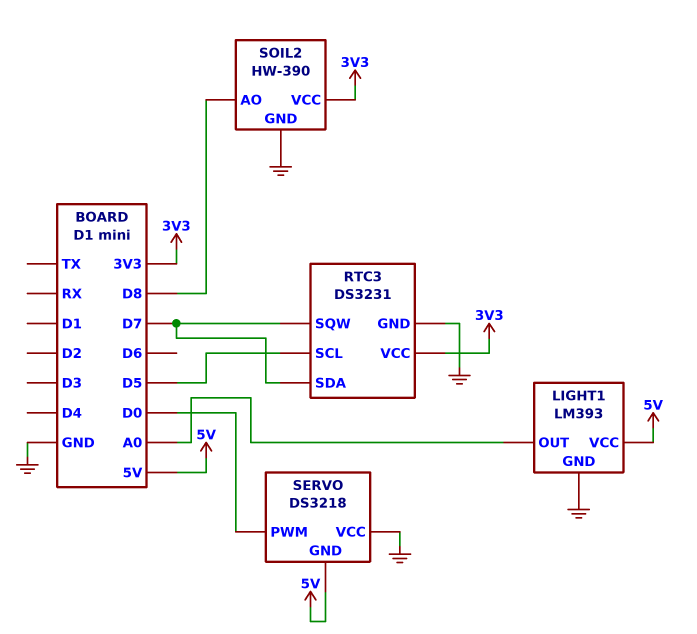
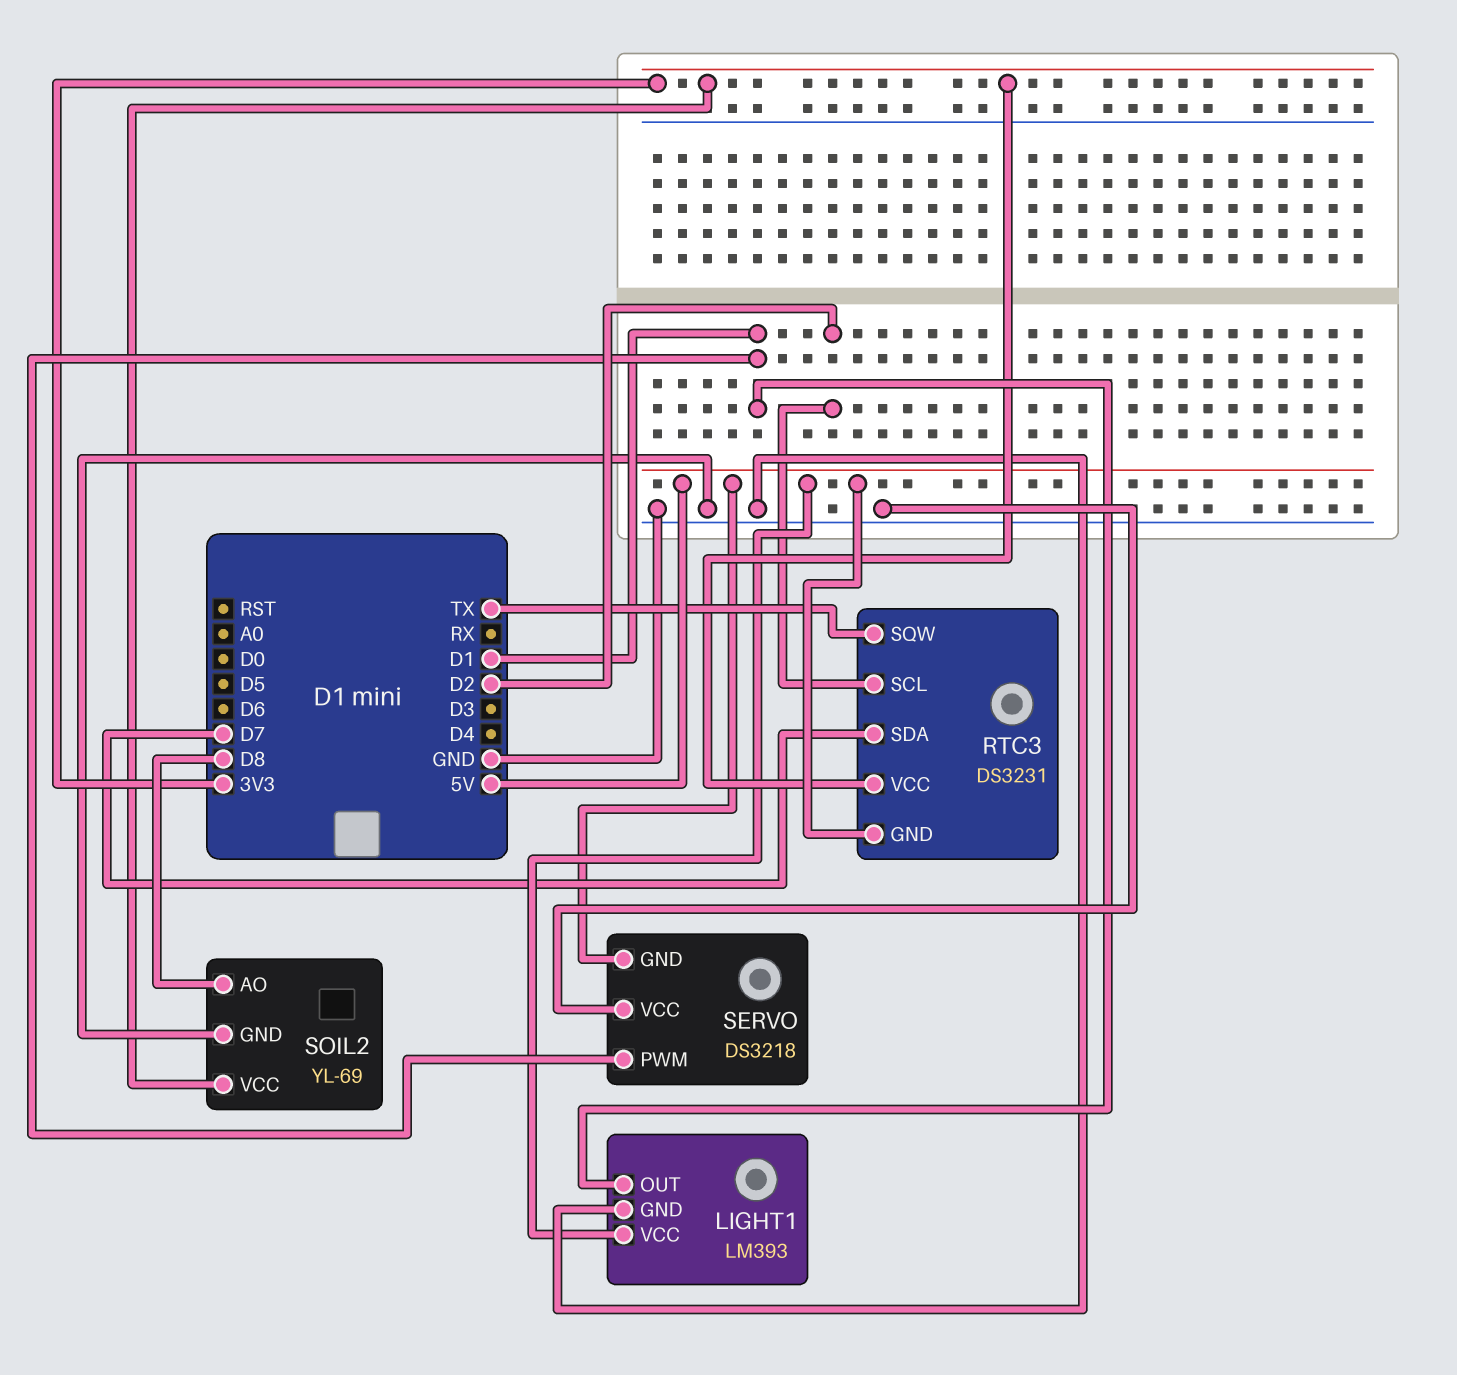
LIGHT1 pin OUT: A0 -> D1
RTC3 pin GND: GND -> 5V
RTC3 pin SCL: D5 -> D2
RTC3 pin SQW: D7 -> TX
SERVO pin PWM: D0 -> D1
SOIL2: HW-390 -> YL-69

